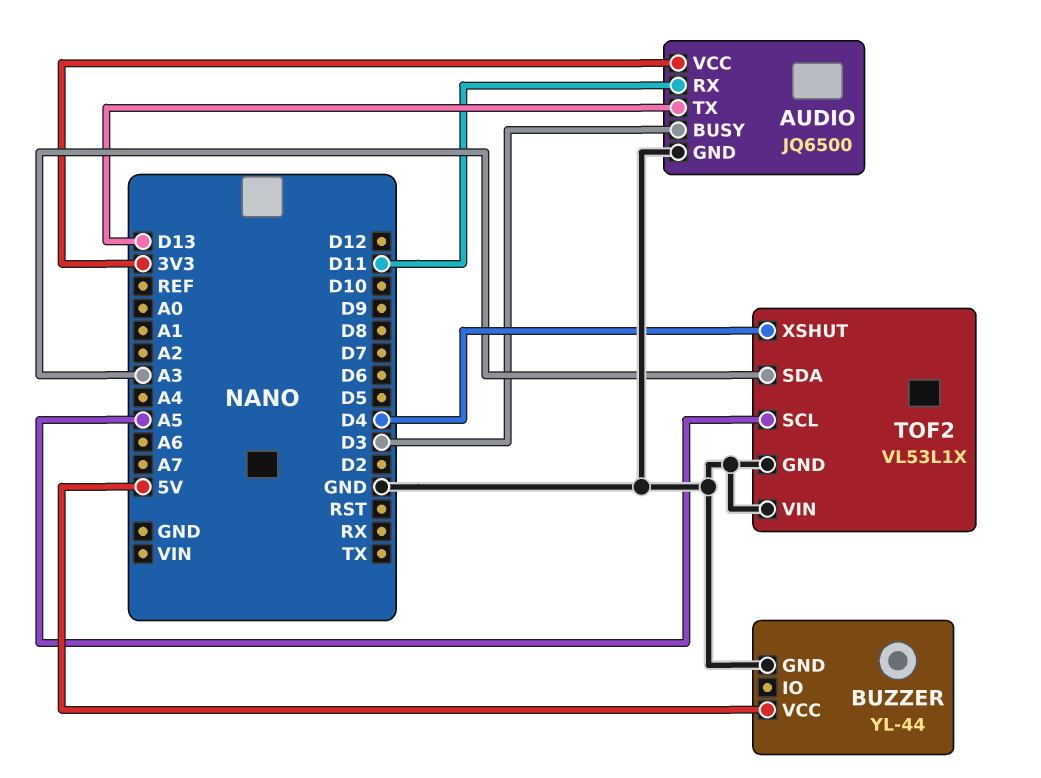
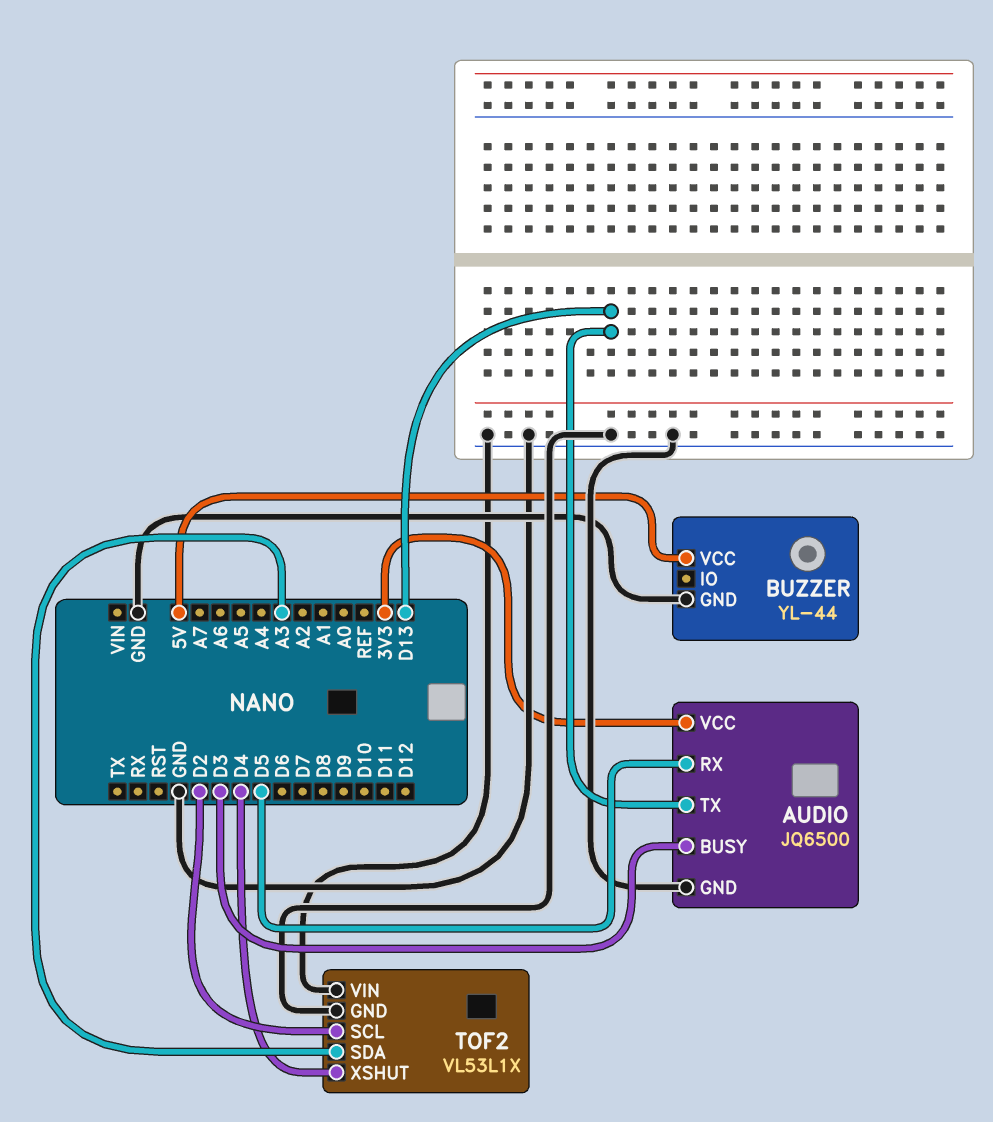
AUDIO pin RX: D11 -> D5
TOF2 pin SCL: A5 -> D2

